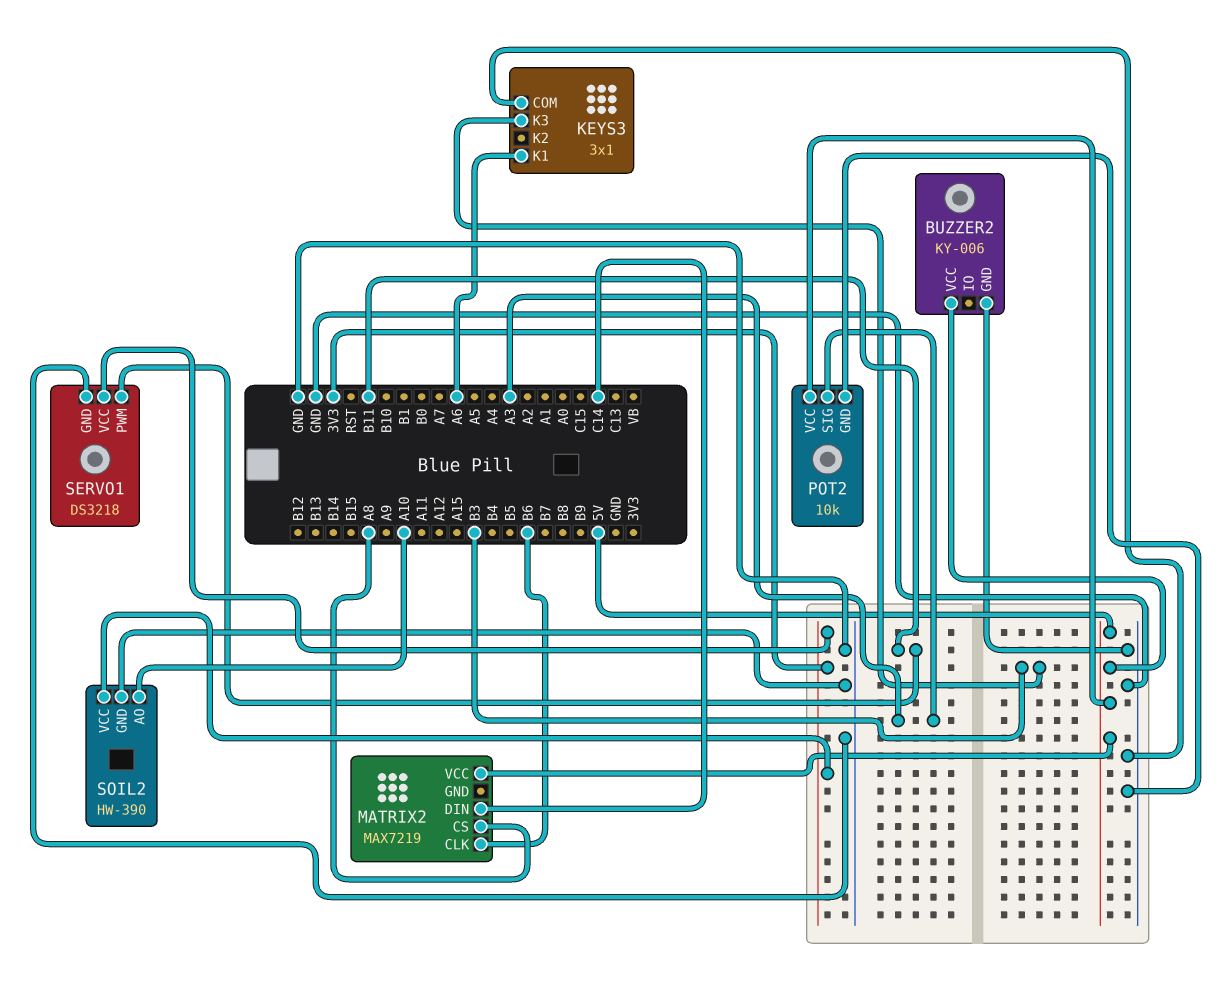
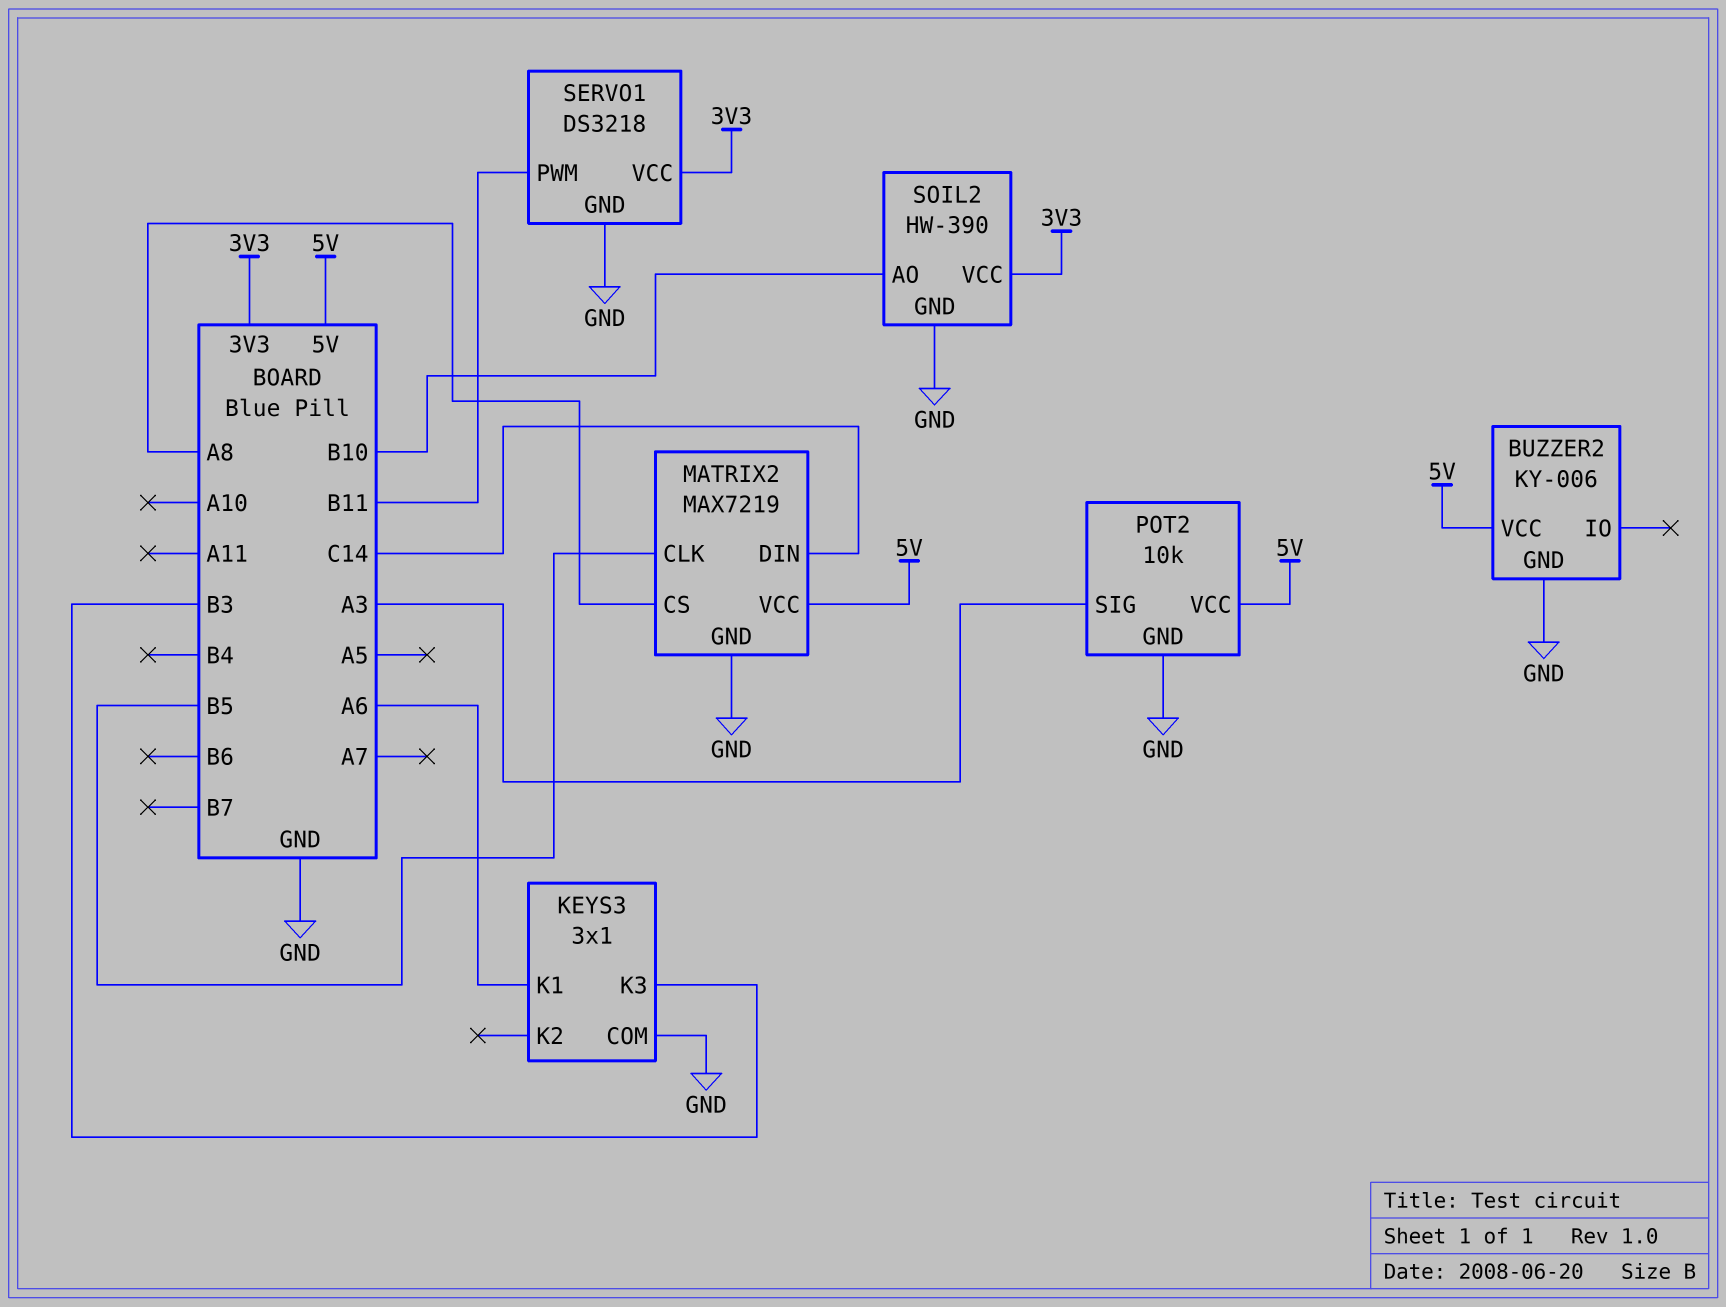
MATRIX2 pin CLK: B6 -> B5
MATRIX2 pin GND: none -> GND
SOIL2 pin AO: A10 -> B10

